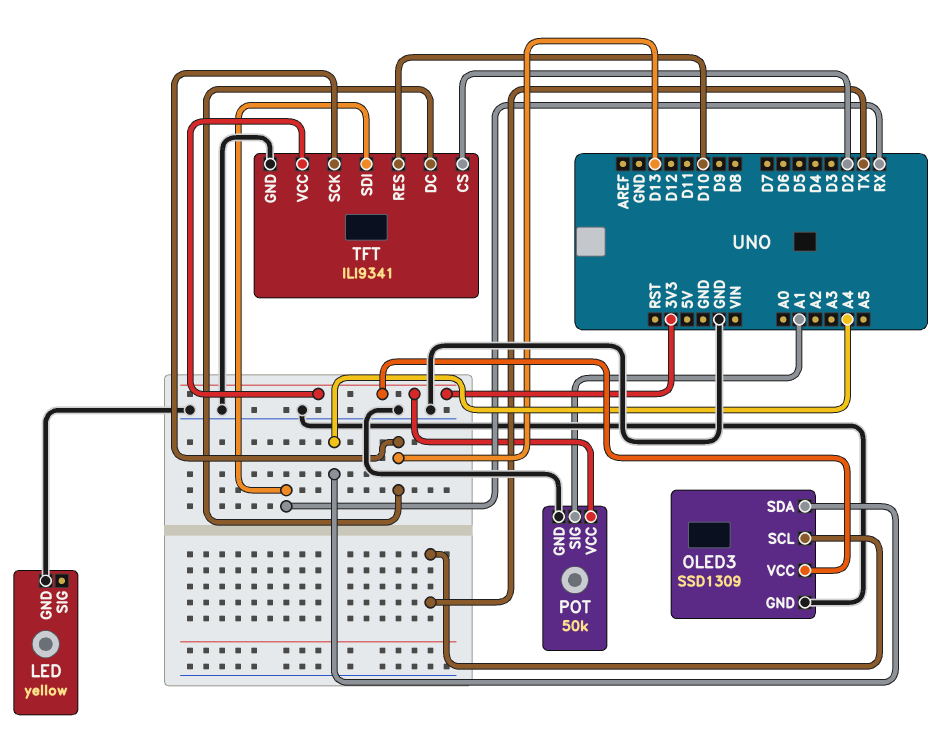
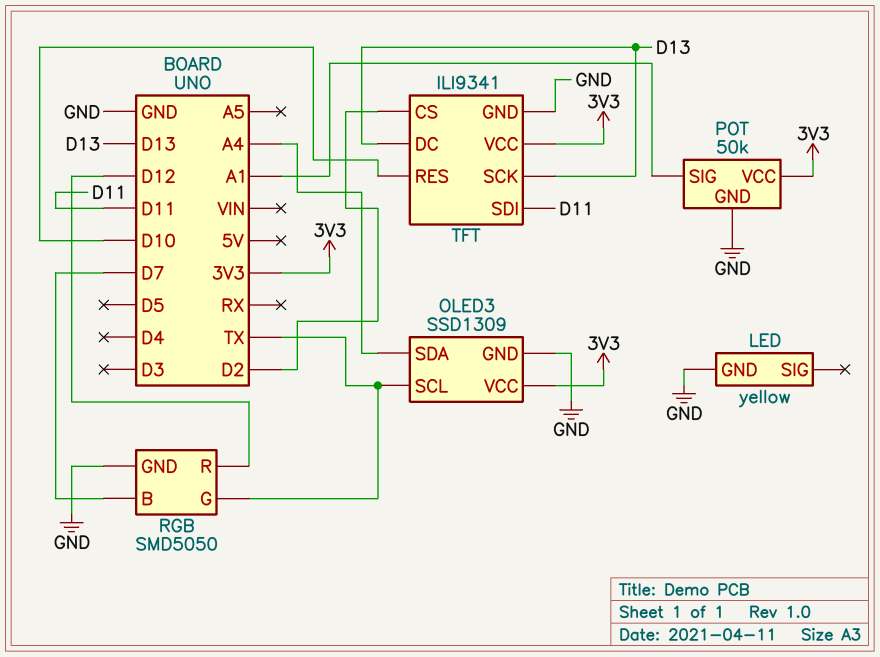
RGB: none -> SMD5050
RGB pin B: none -> D7
RGB pin G: none -> TX
RGB pin GND: none -> GND
RGB pin R: none -> D12
TFT pin SDI: RX -> D11

